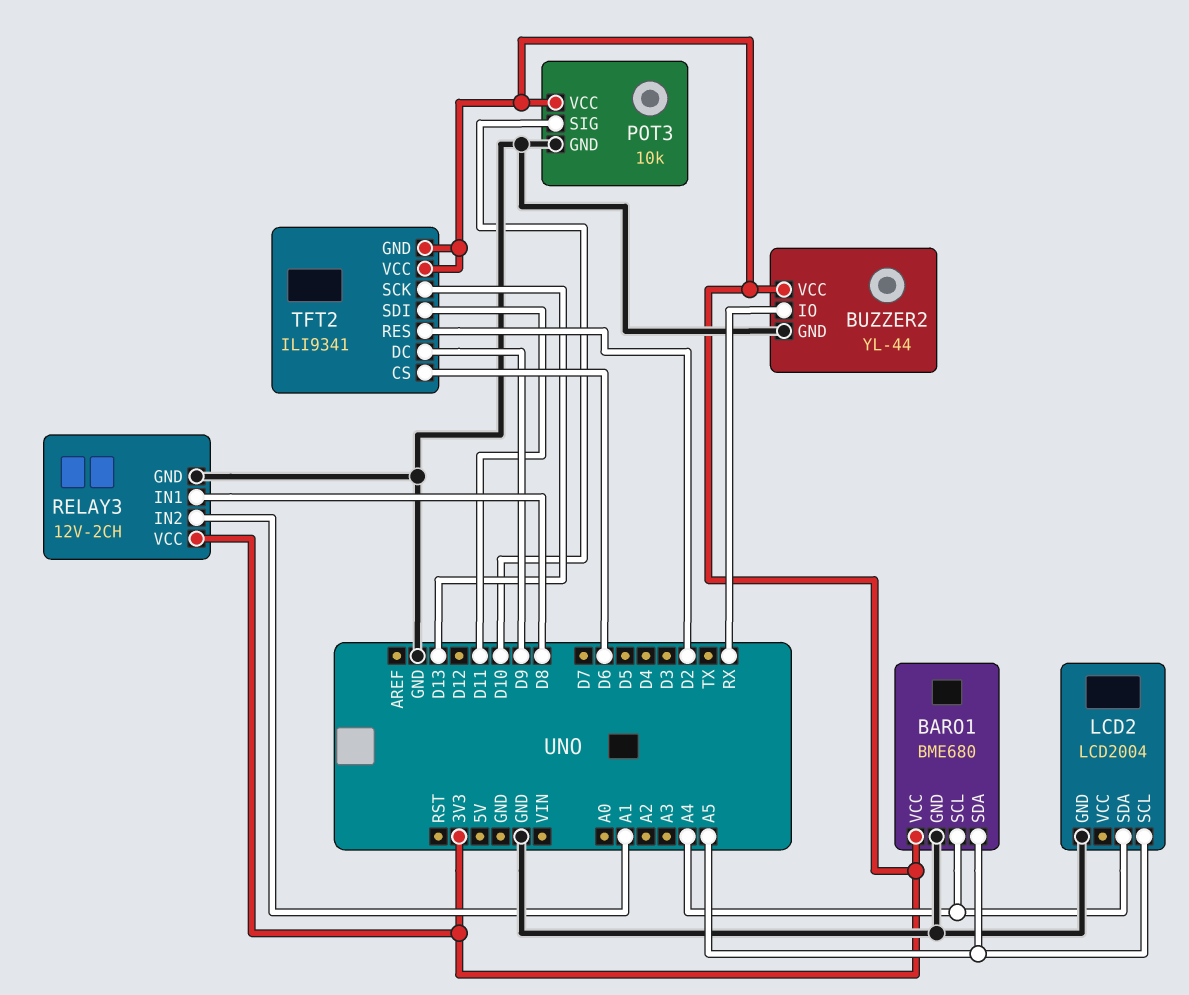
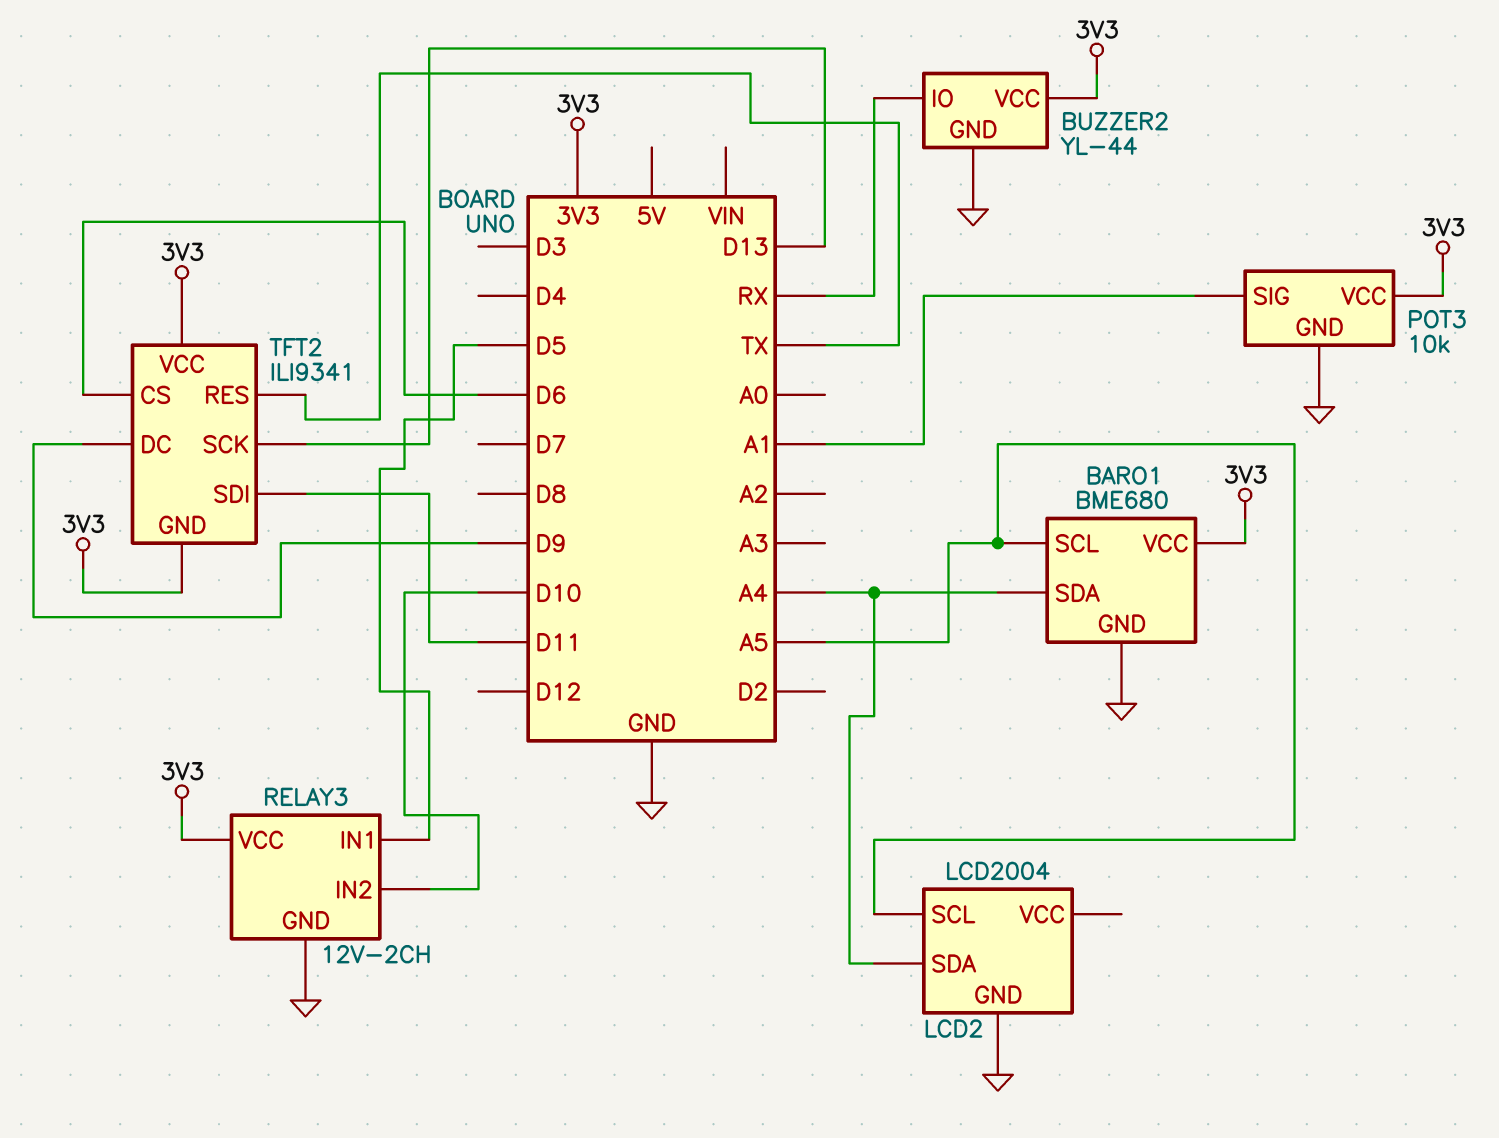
BARO1 pin SCL: A4 -> A5
BARO1 pin SDA: A5 -> A4
POT3 pin SIG: D10 -> A1
RELAY3 pin IN1: D8 -> D5
RELAY3 pin IN2: A1 -> D10
TFT2 pin RES: D2 -> TX

